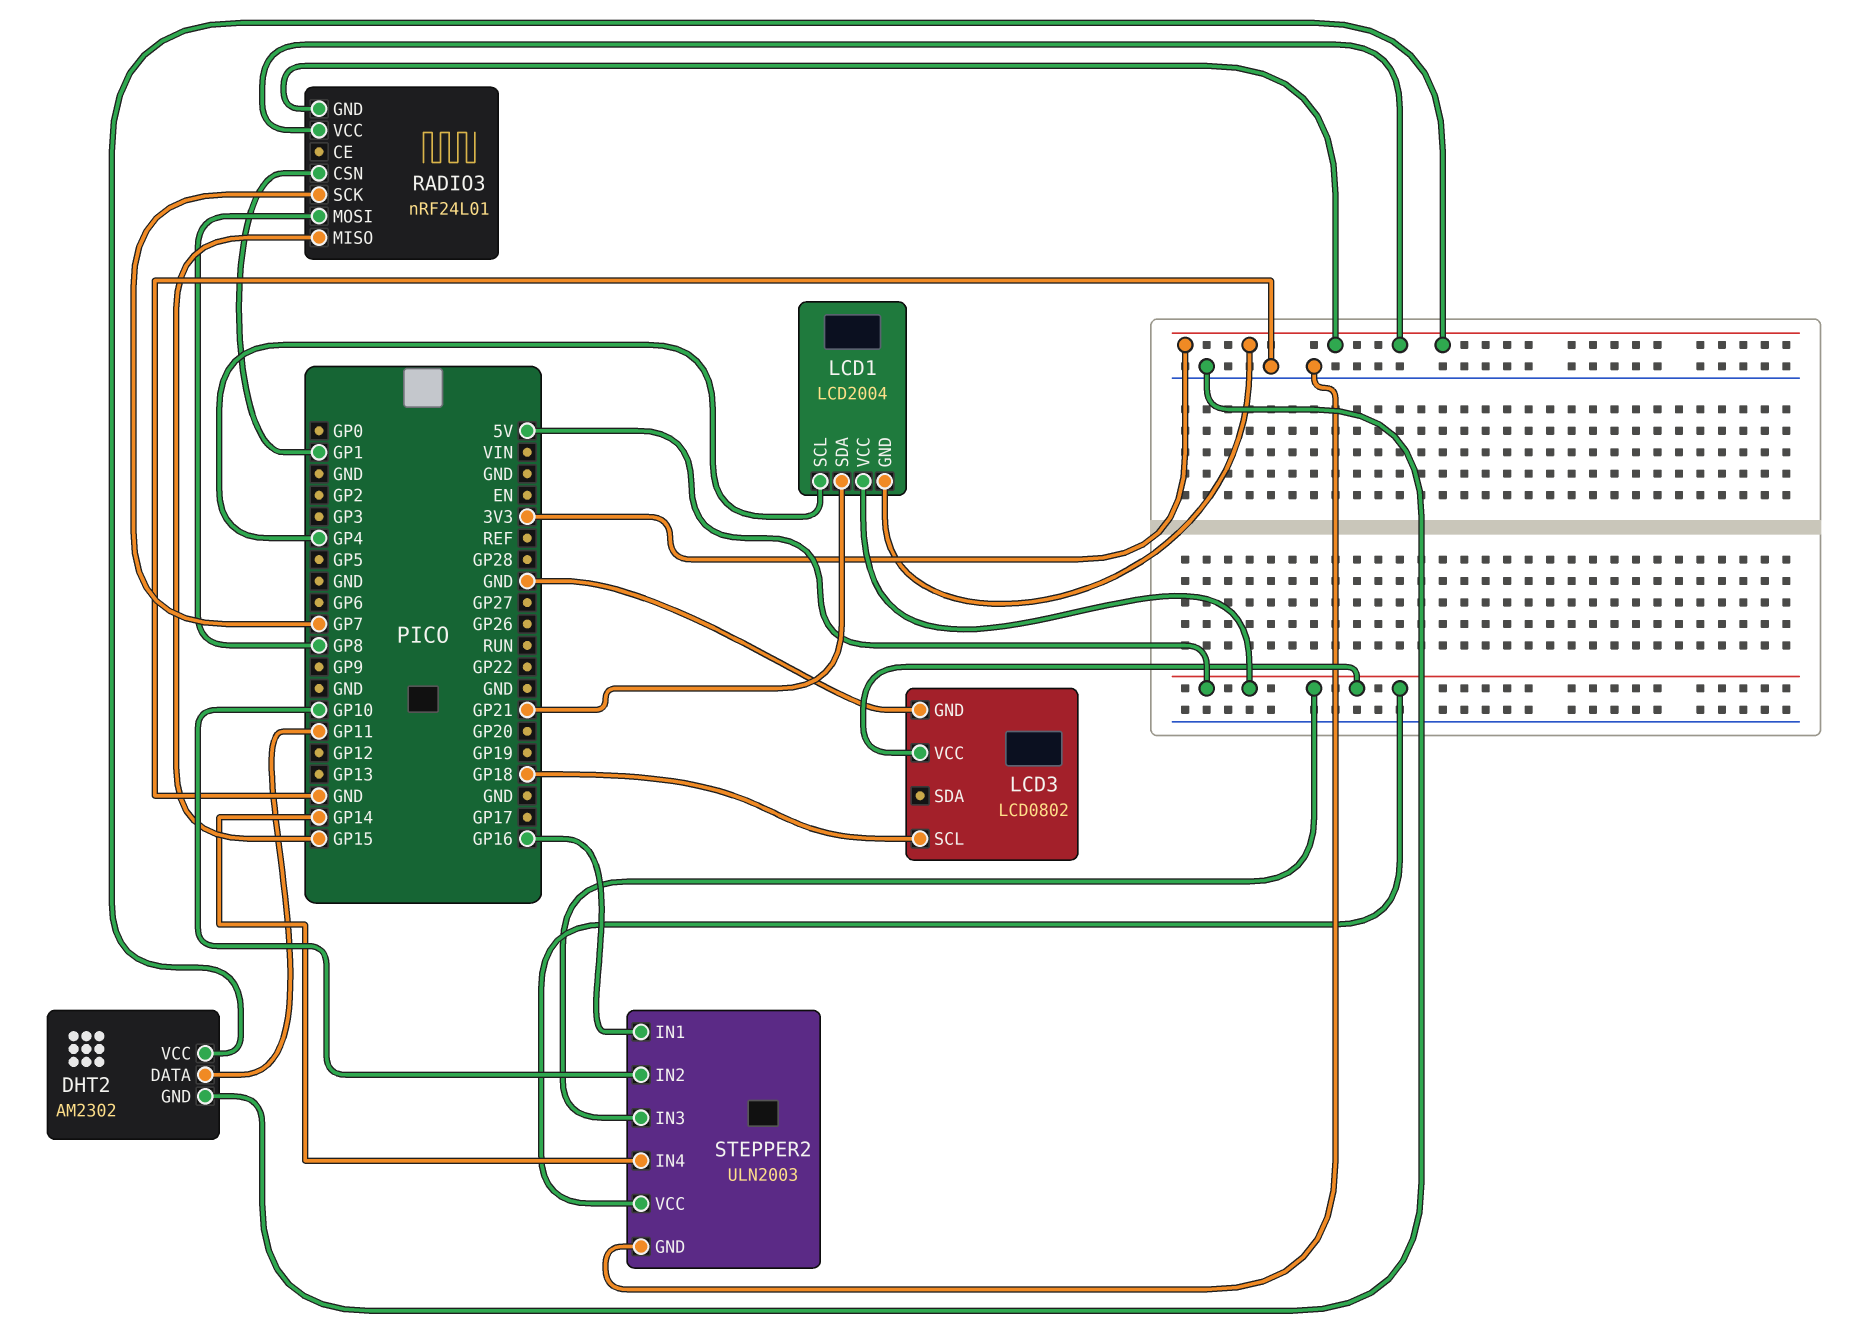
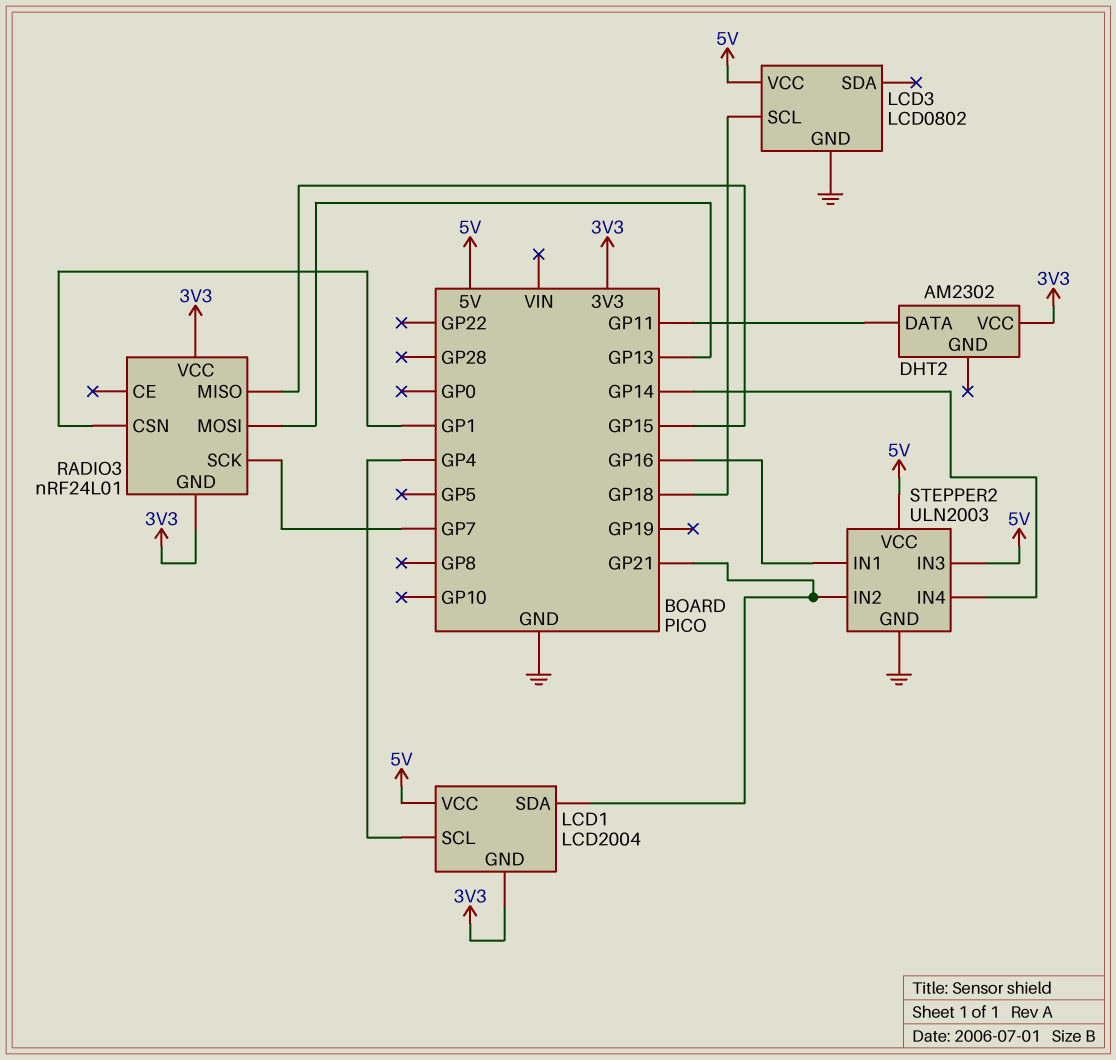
DHT2 pin GND: GND -> none
RADIO3 pin MOSI: GP8 -> GP13
STEPPER2 pin IN2: GP10 -> GP21

